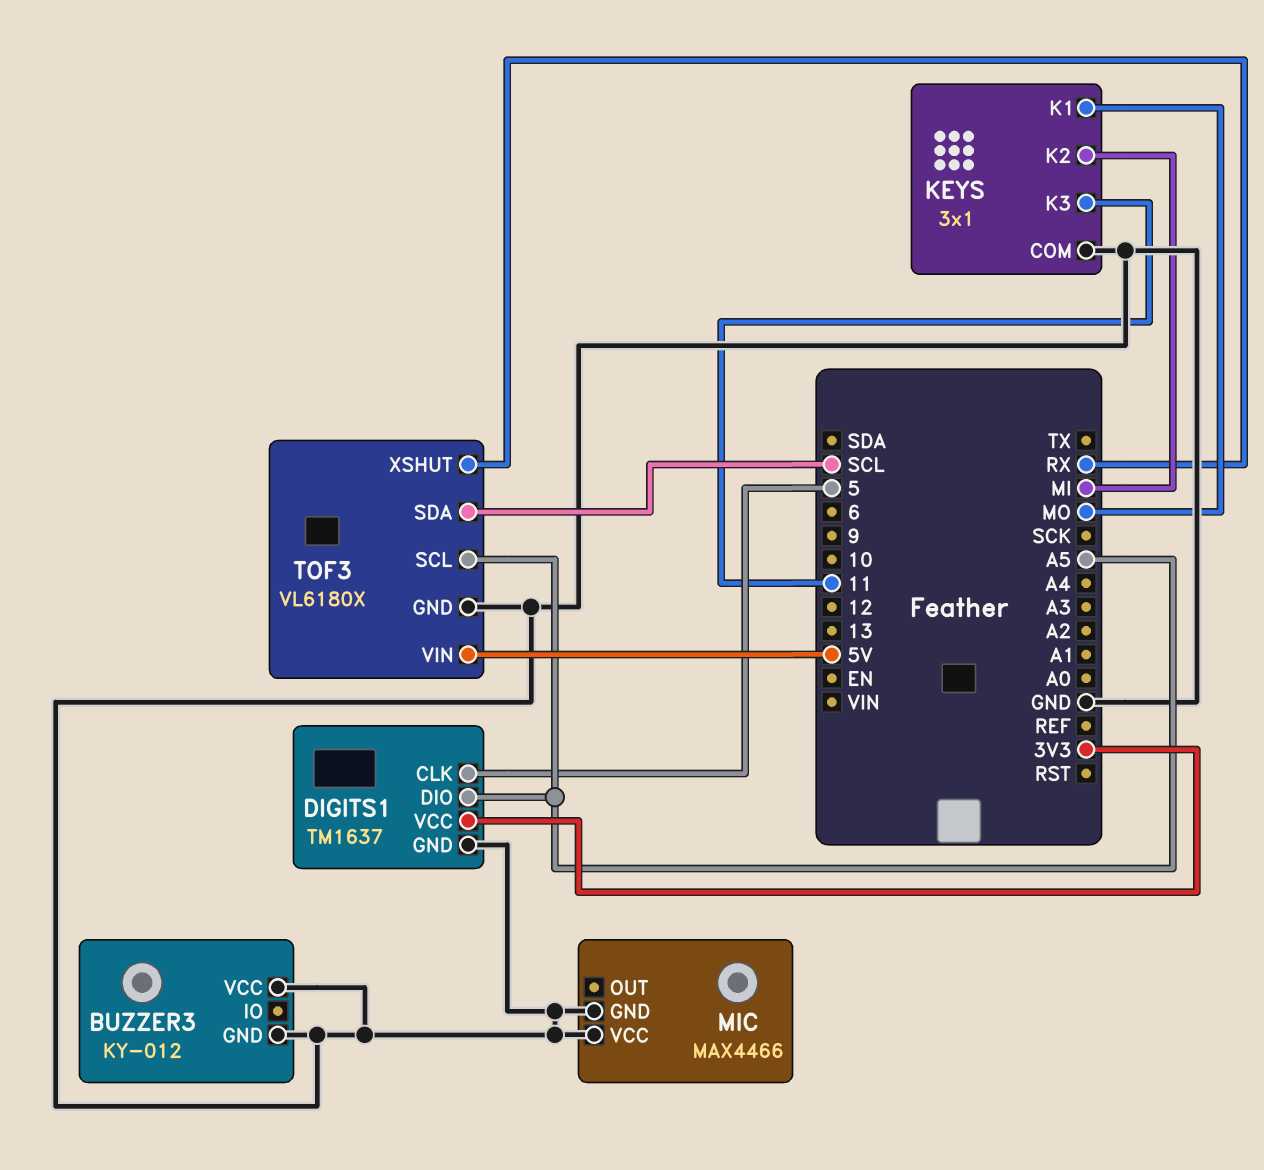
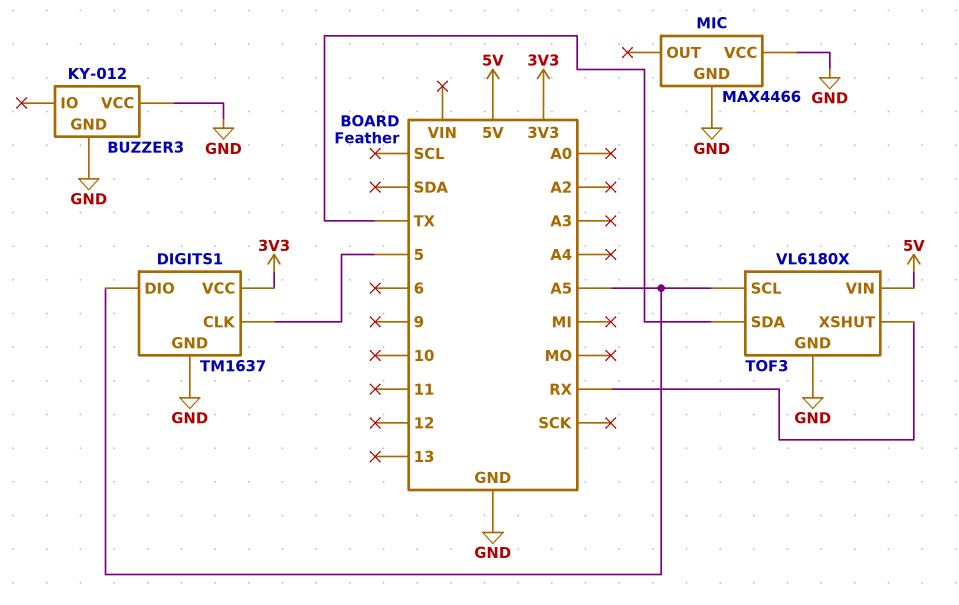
KEYS: 3x1 -> none
KEYS pin COM: GND -> none
KEYS pin K1: MO -> none
KEYS pin K2: MI -> none
KEYS pin K3: 11 -> none
TOF3 pin SDA: SCL -> TX

